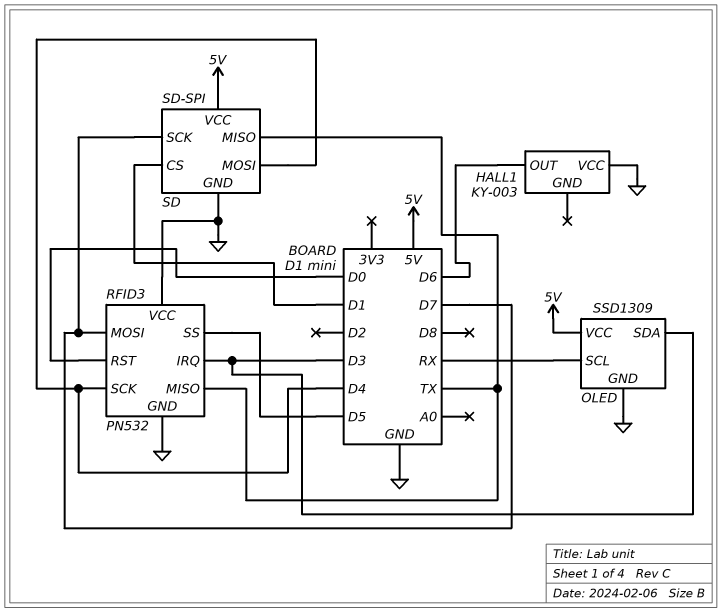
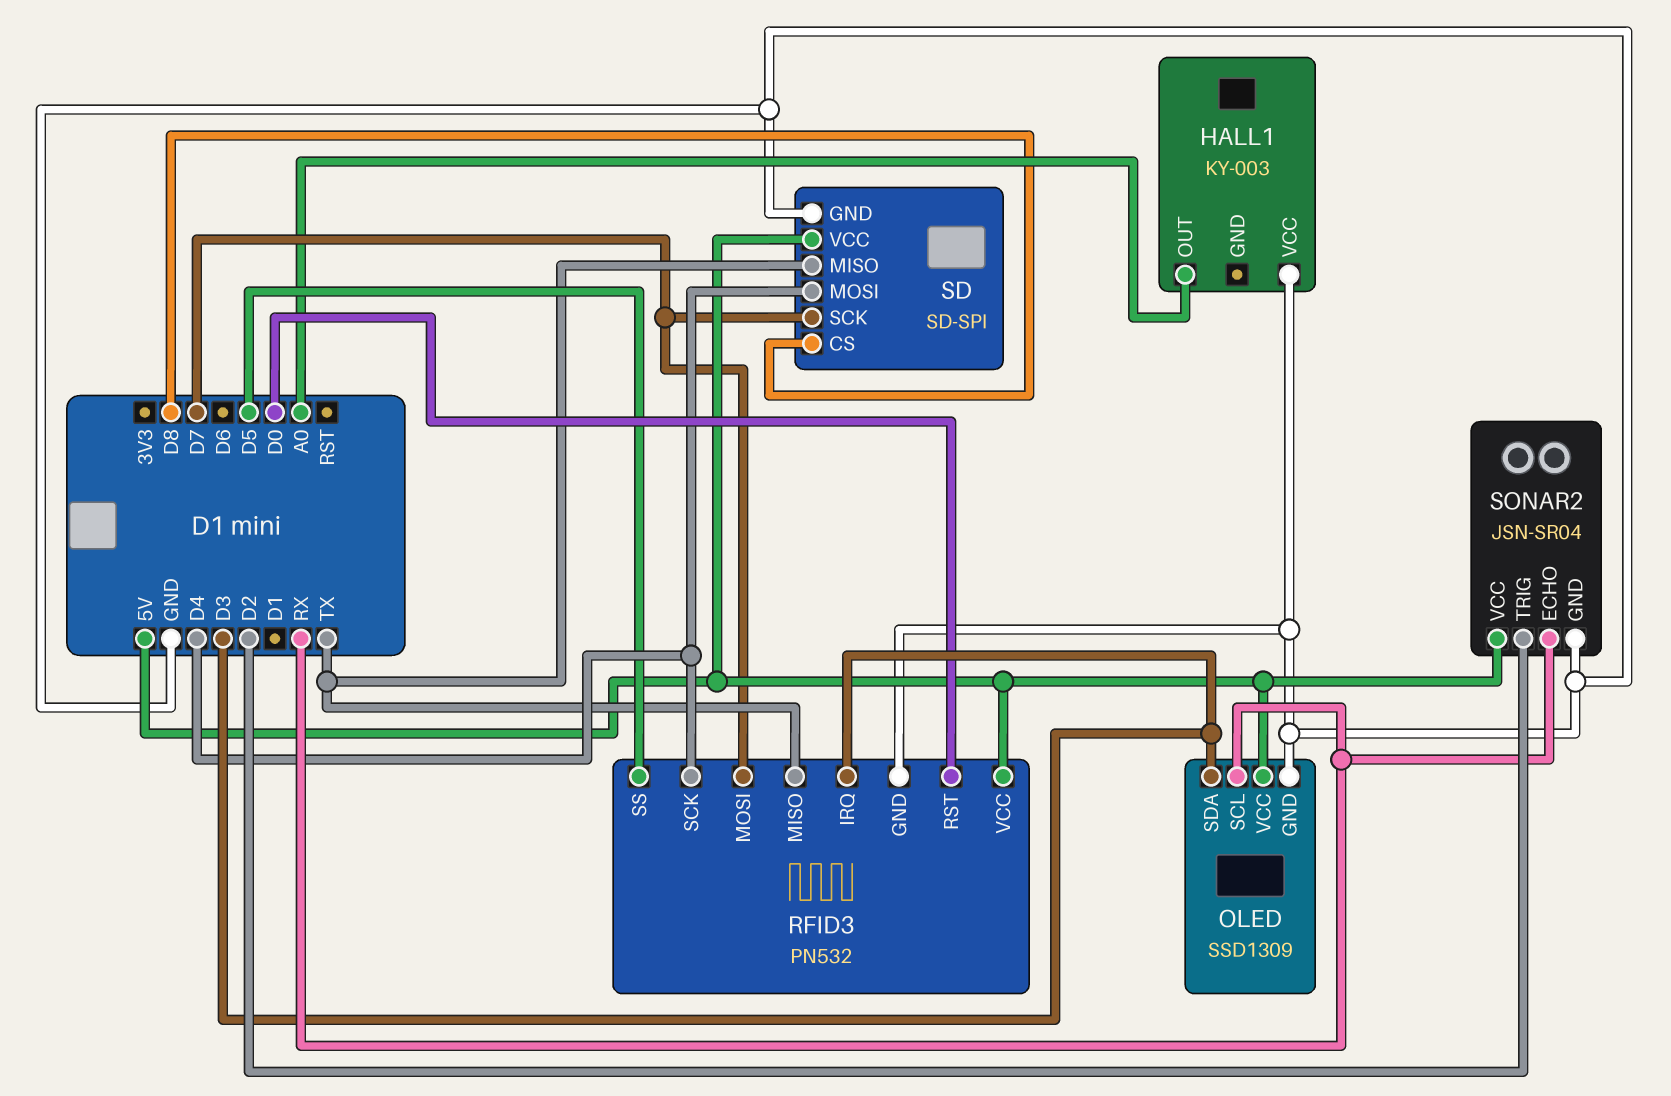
HALL1 pin OUT: D6 -> A0
RFID3 pin VCC: GND -> 5V
SD pin CS: D1 -> D8
SONAR2: none -> JSN-SR04
SONAR2 pin ECHO: none -> RX
SONAR2 pin GND: none -> GND
SONAR2 pin TRIG: none -> D2
SONAR2 pin VCC: none -> 5V

